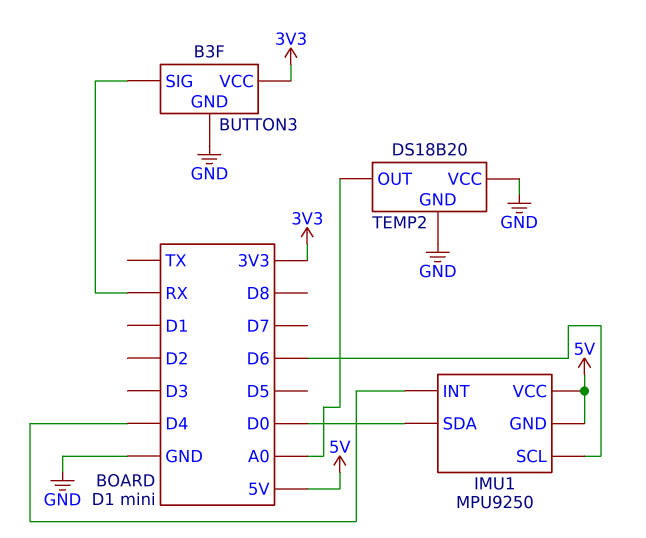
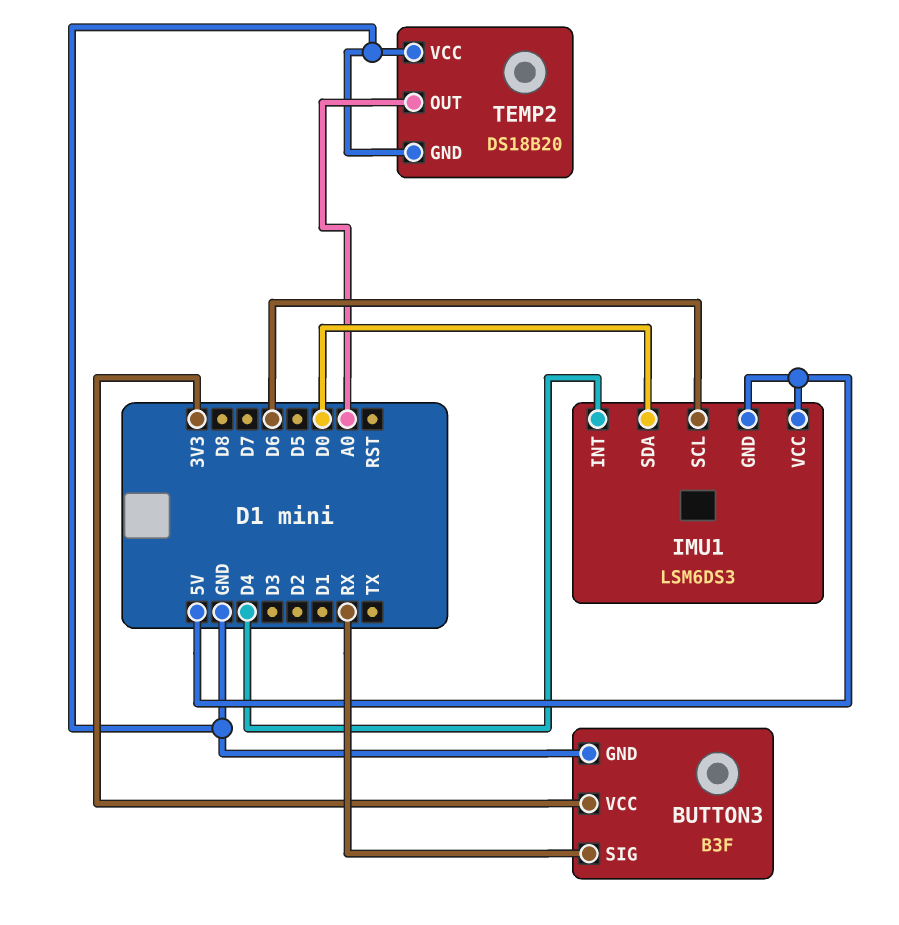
IMU1: MPU9250 -> LSM6DS3

